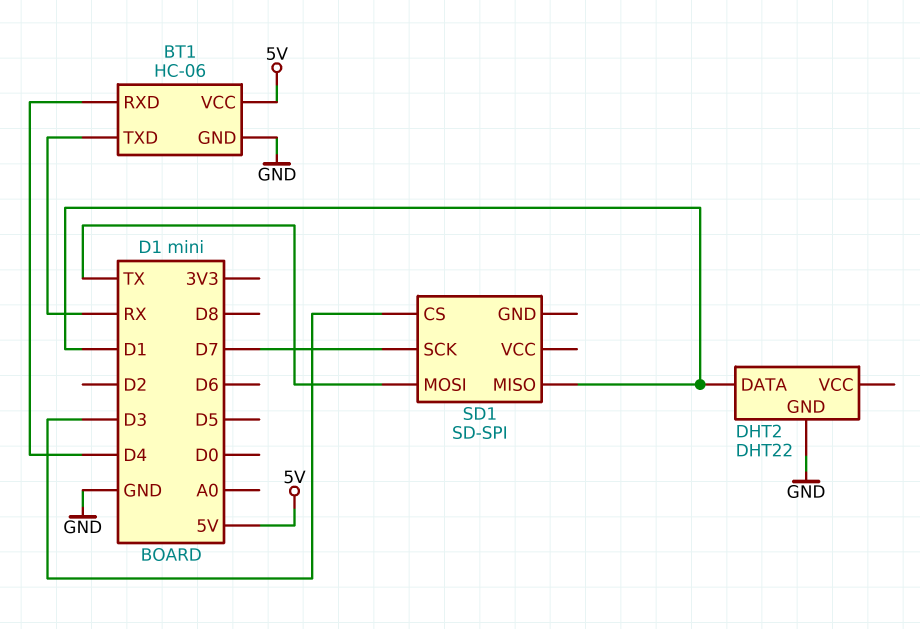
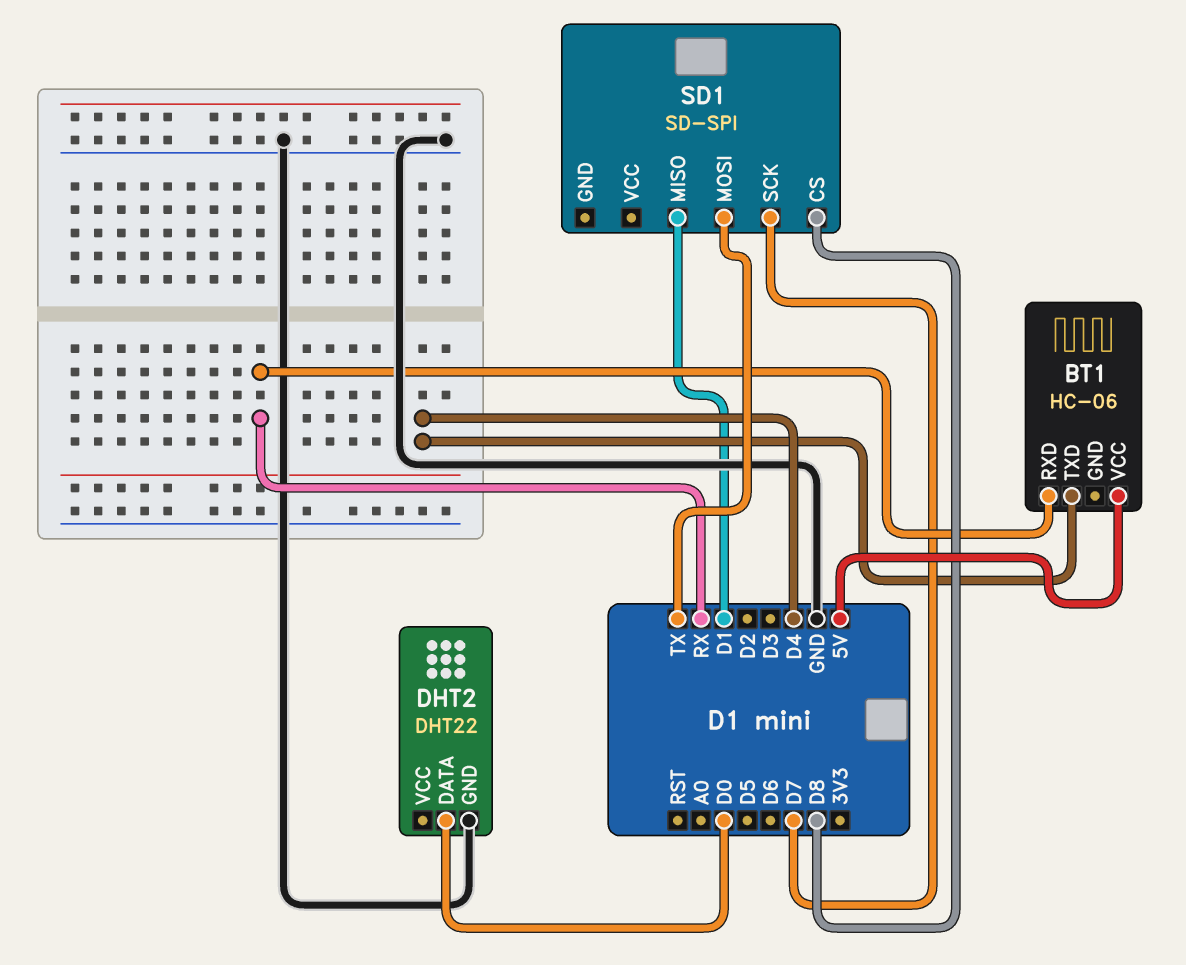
BT1 pin GND: GND -> none
BT1 pin RXD: D4 -> RX
BT1 pin TXD: RX -> D4
DHT2 pin DATA: D1 -> D0
SD1 pin CS: D3 -> D8

